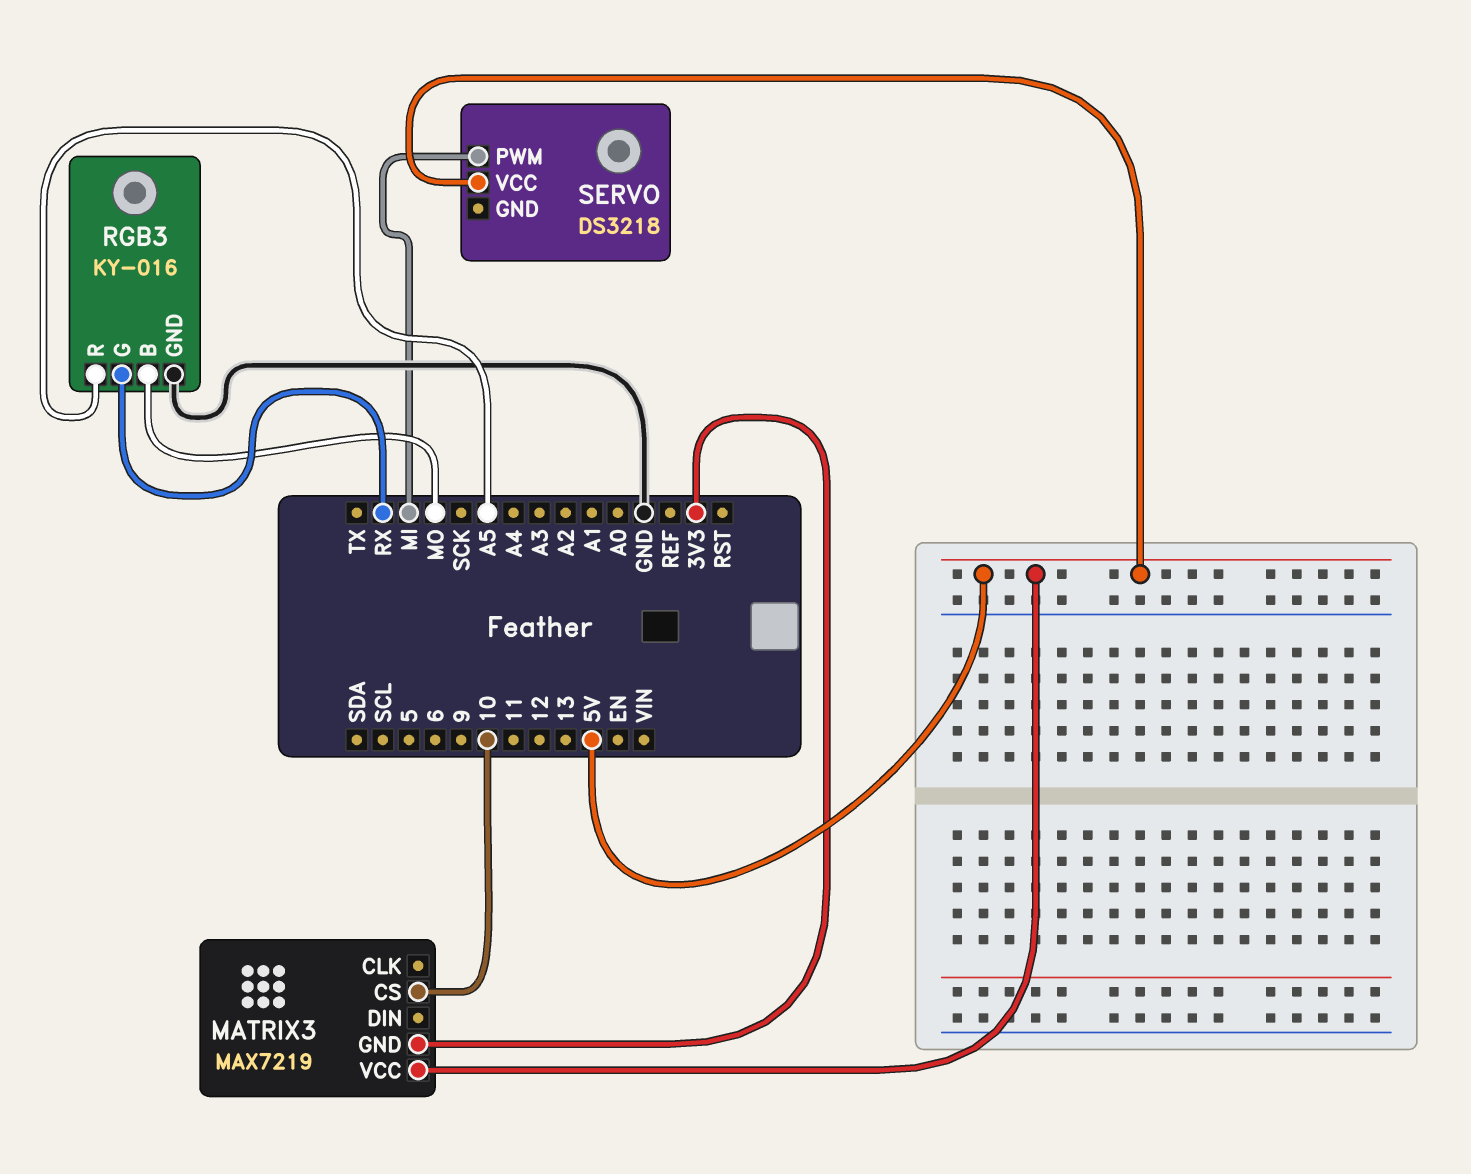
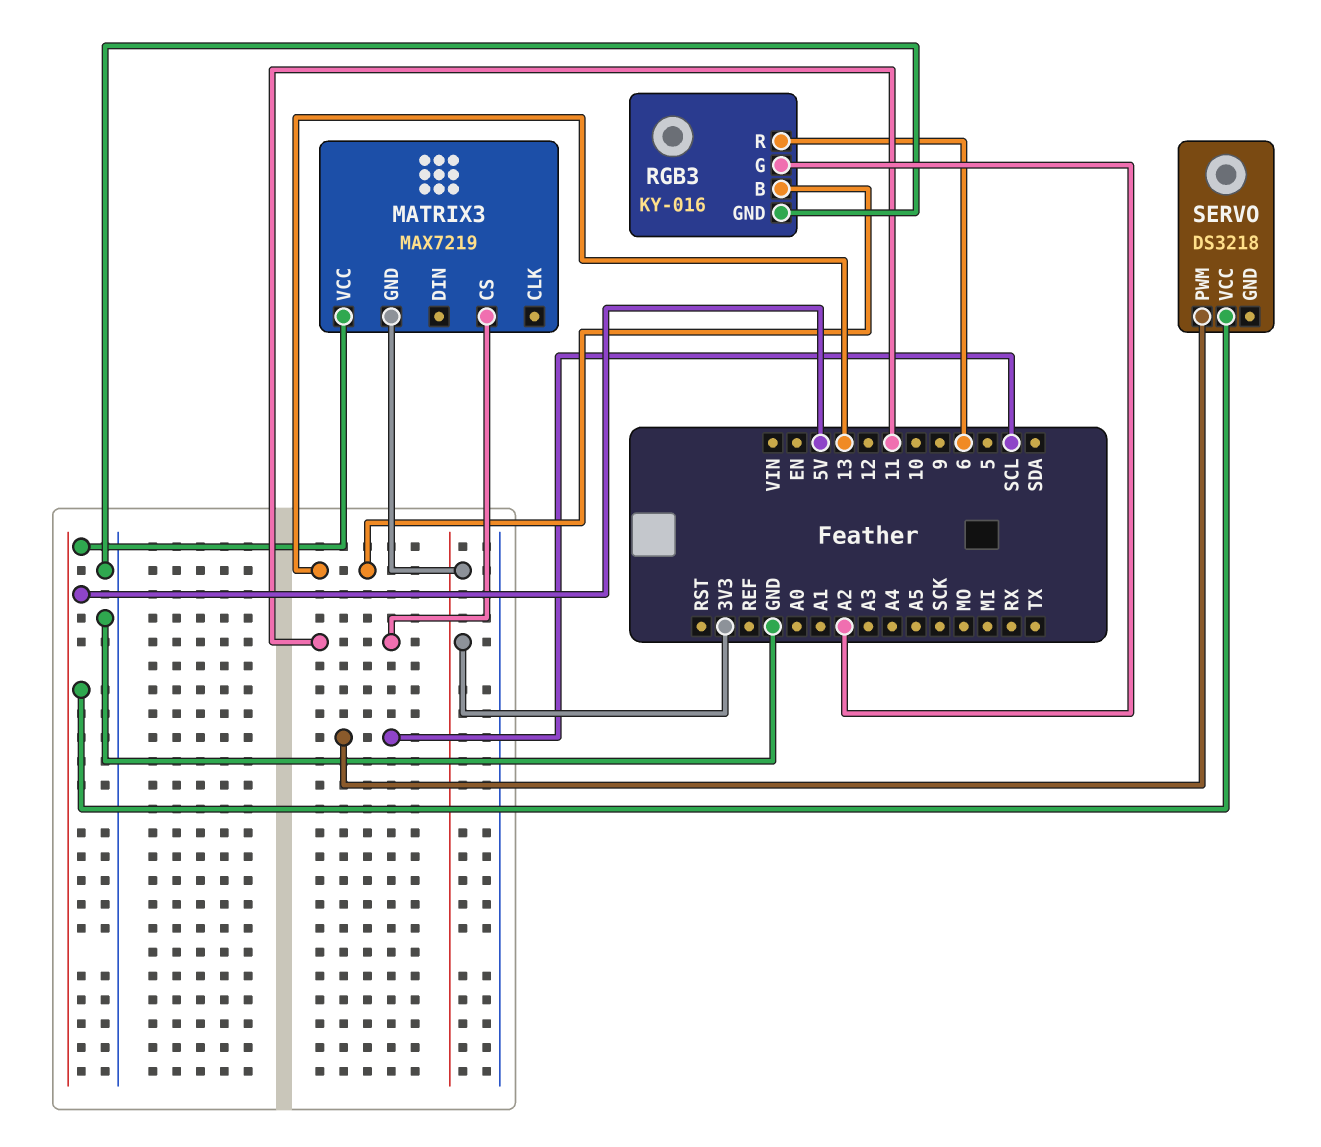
MATRIX3 pin CS: 10 -> 11
RGB3 pin B: MO -> 13
RGB3 pin G: RX -> A2
RGB3 pin R: A5 -> 6
SERVO pin PWM: MI -> SCL

